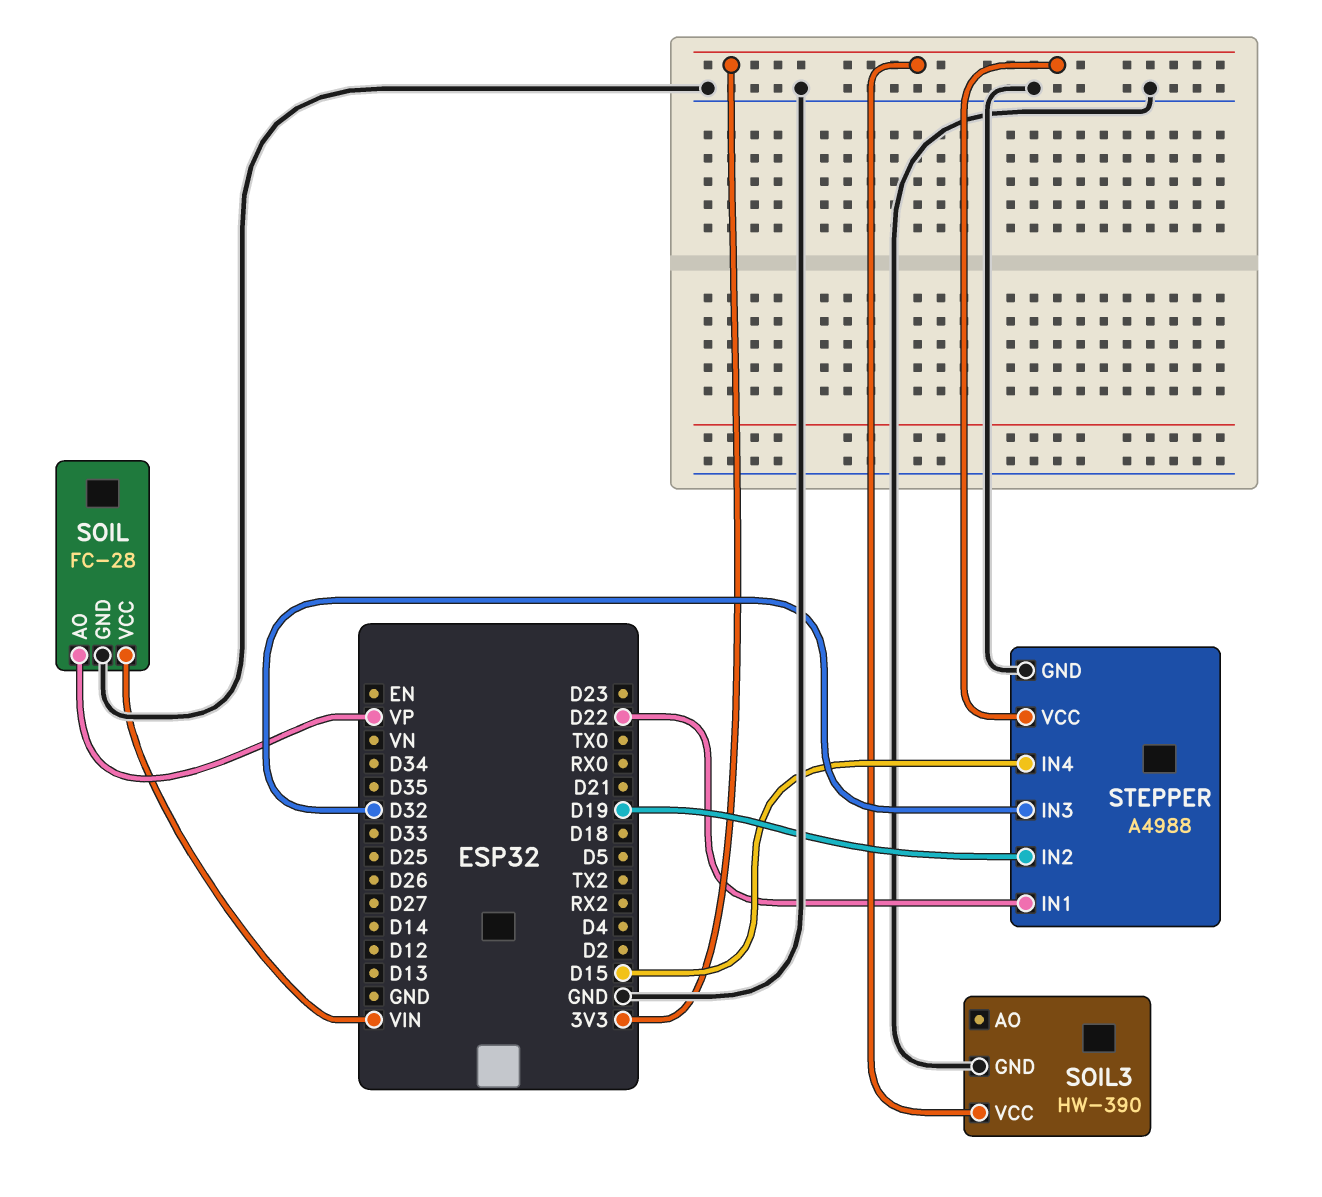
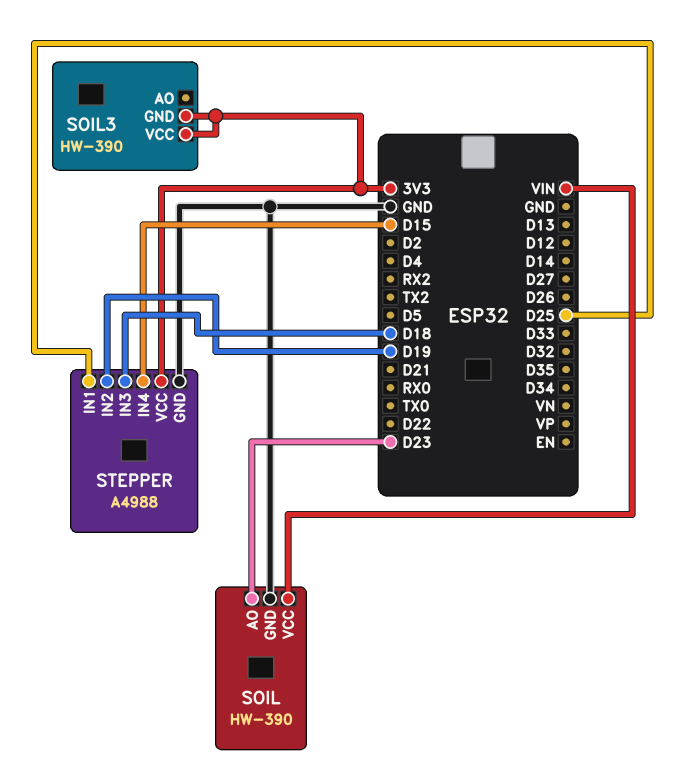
SOIL: FC-28 -> HW-390
SOIL pin AO: VP -> D23
SOIL3 pin GND: GND -> 3V3
STEPPER pin IN1: D22 -> D25
STEPPER pin IN3: D32 -> D18

